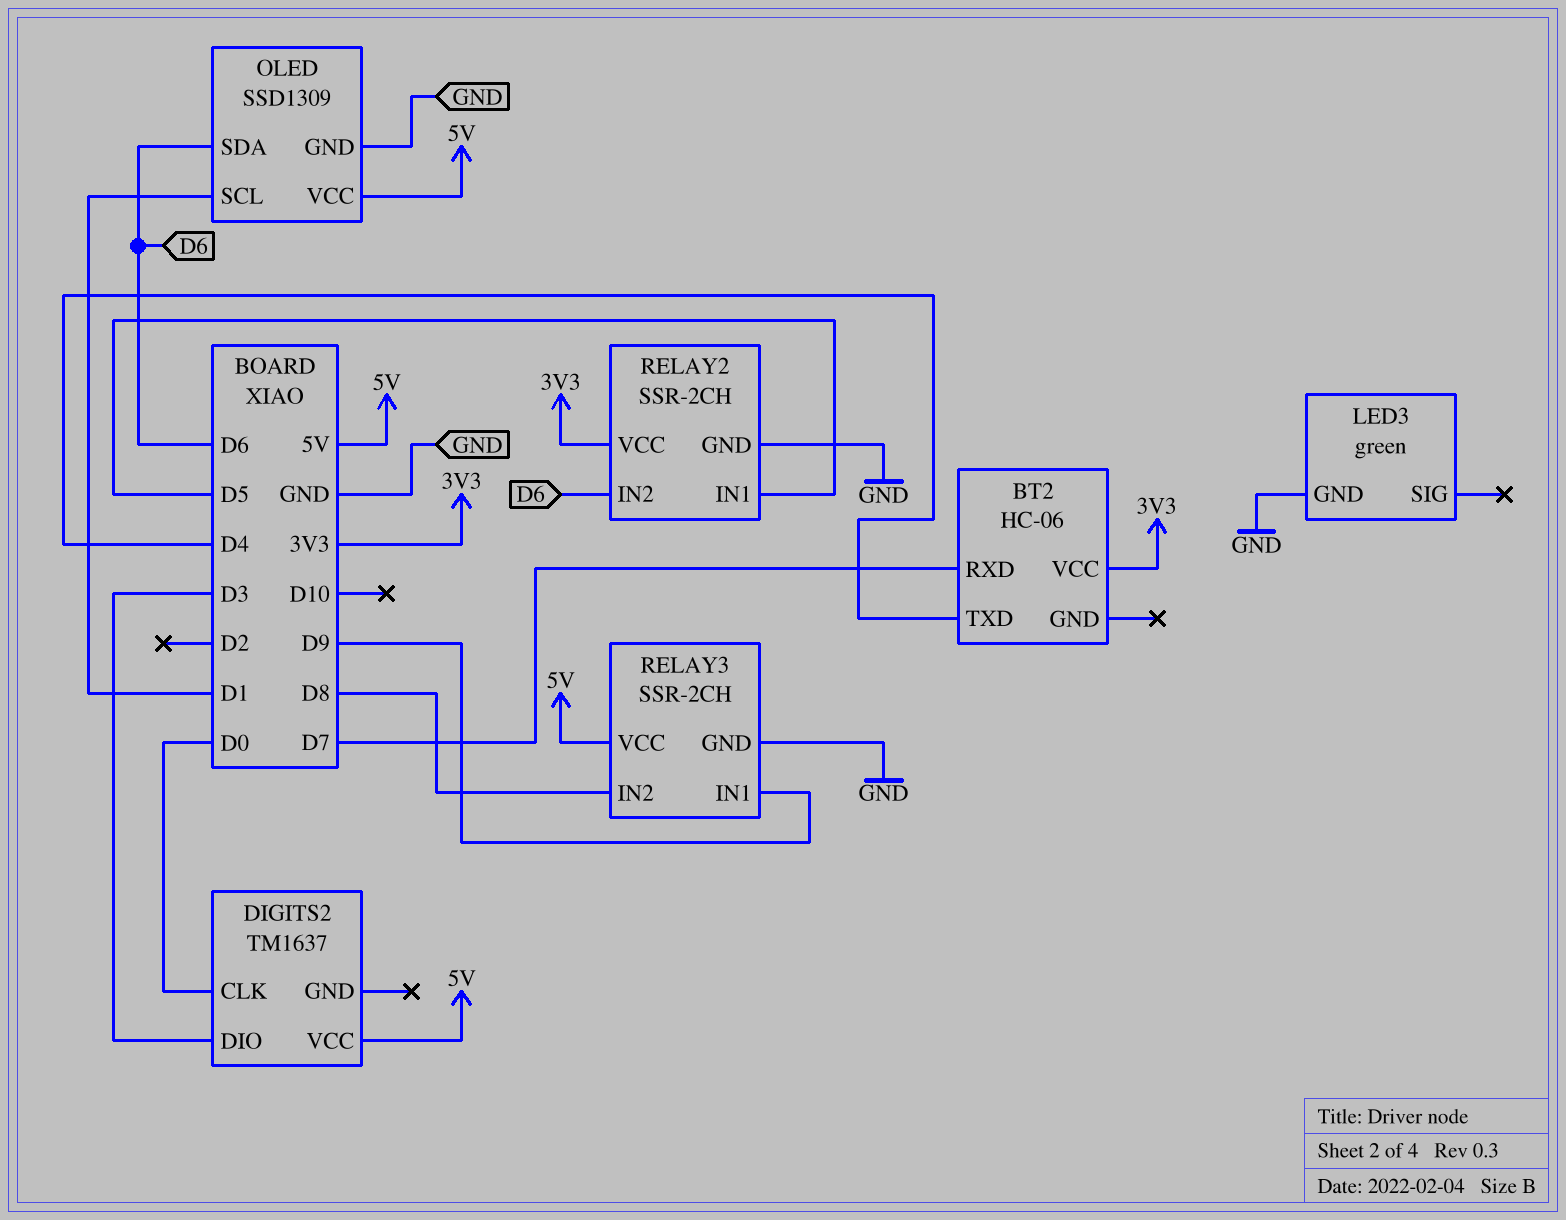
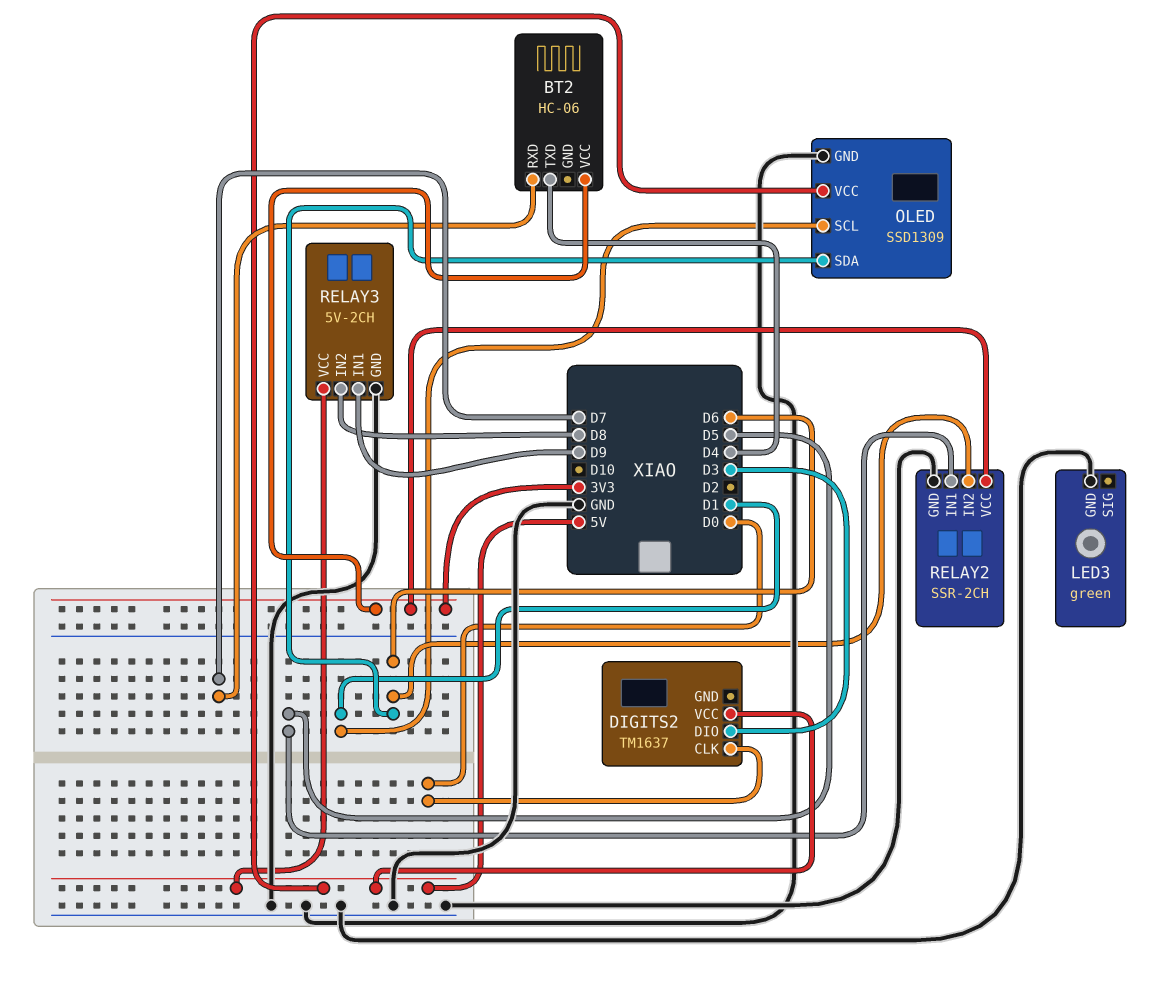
RELAY3: SSR-2CH -> 5V-2CH

